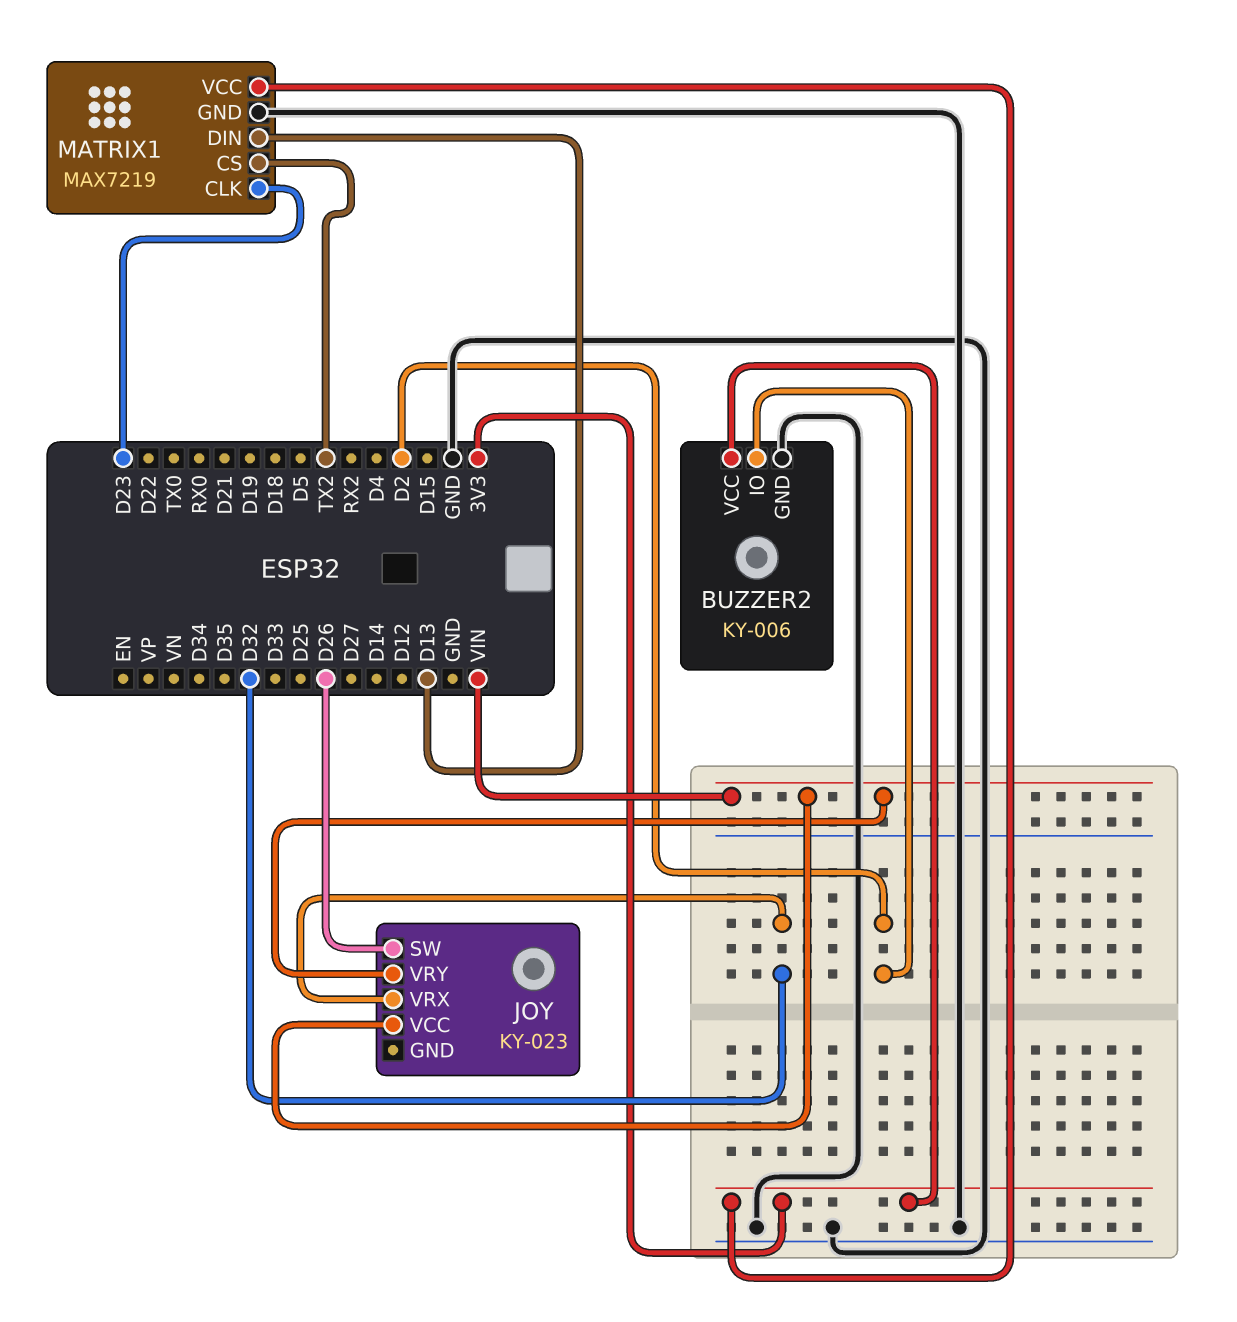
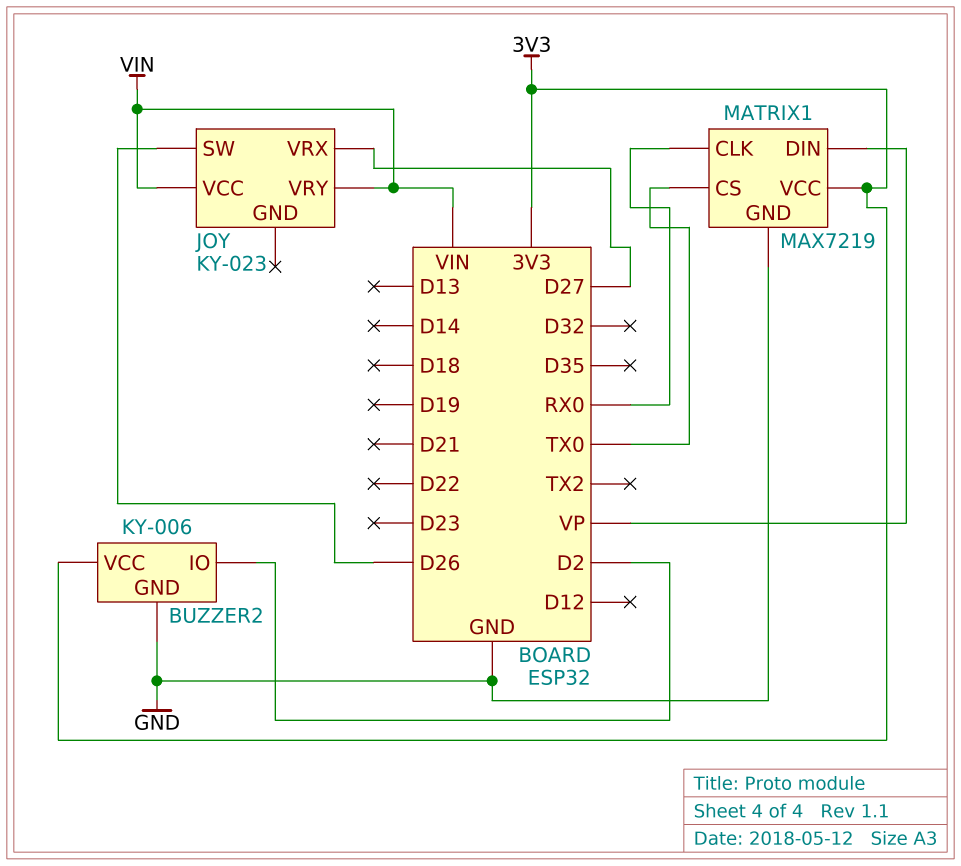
JOY pin VRX: D32 -> D27
MATRIX1 pin CLK: D23 -> RX0
MATRIX1 pin CS: TX2 -> TX0
MATRIX1 pin DIN: D13 -> VP

